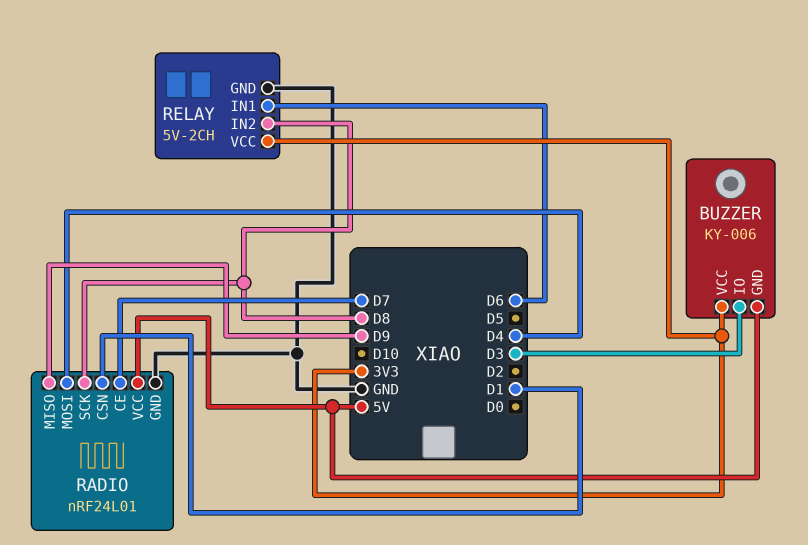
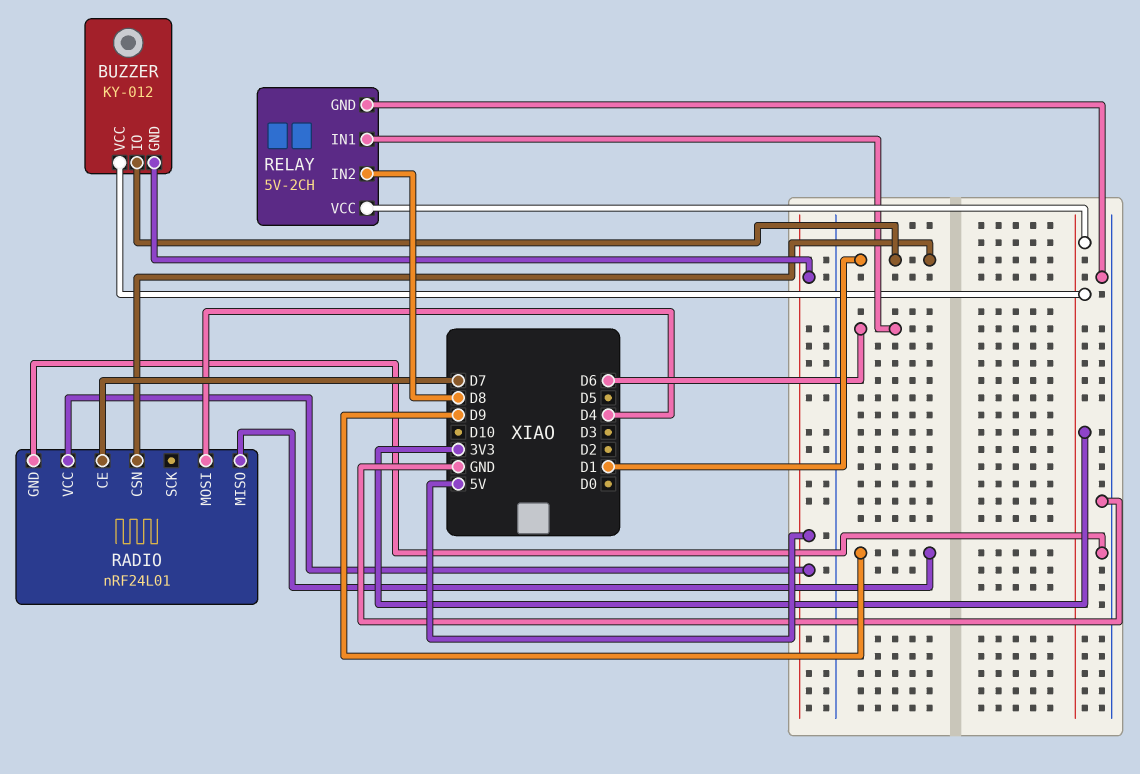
BUZZER: KY-006 -> KY-012
BUZZER pin IO: D3 -> D1
RADIO pin SCK: D8 -> none

